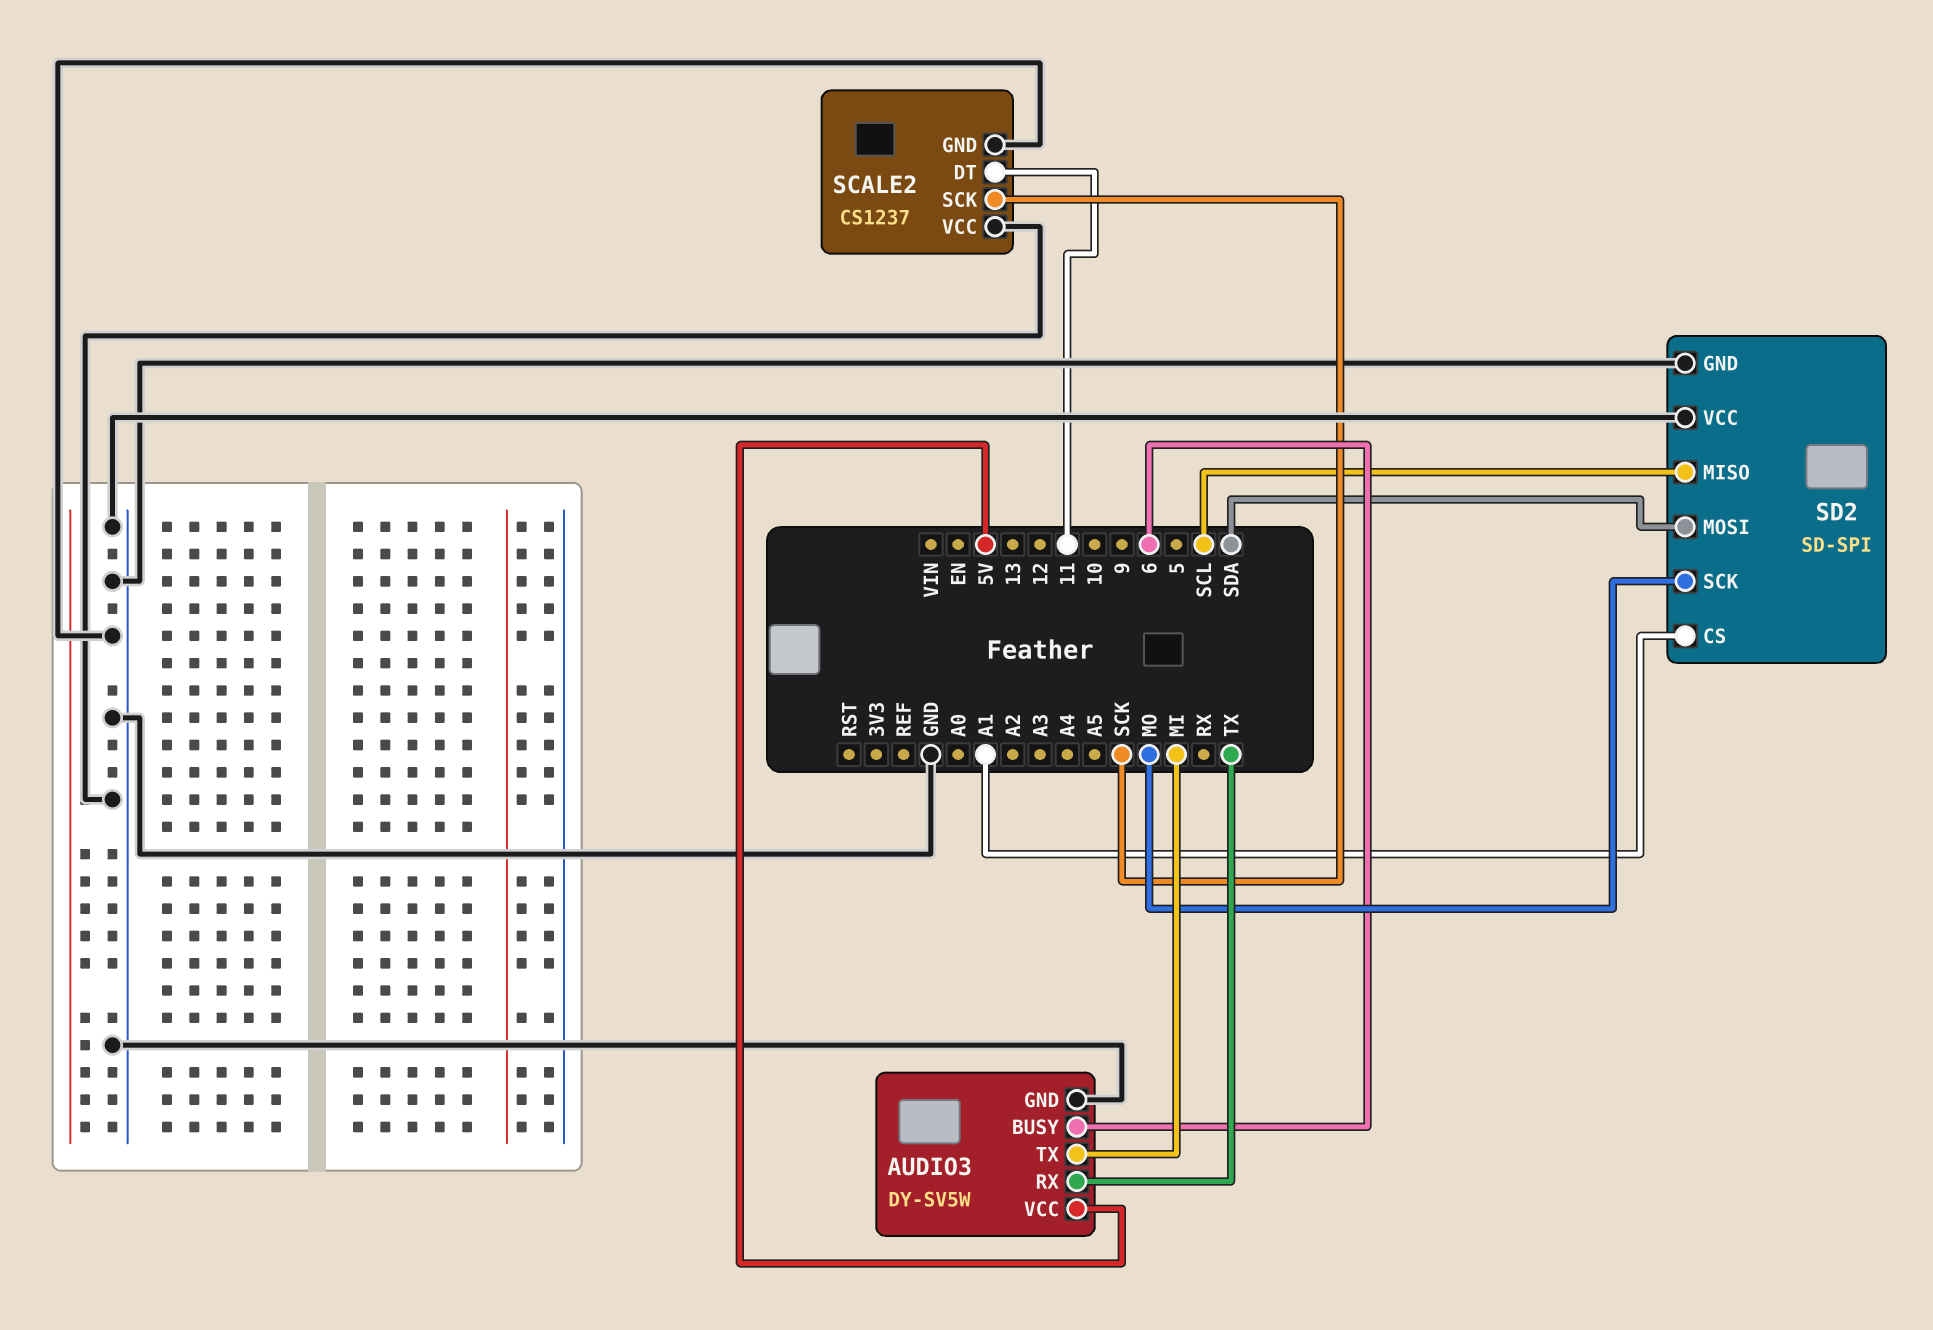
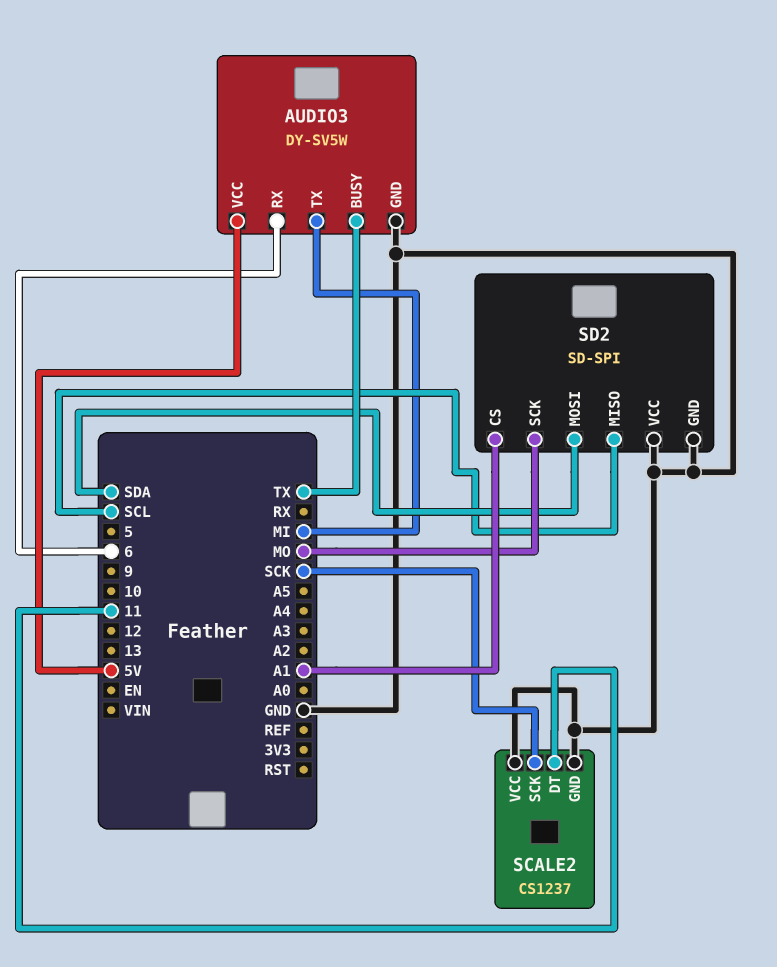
AUDIO3 pin BUSY: 6 -> TX
AUDIO3 pin RX: TX -> 6

